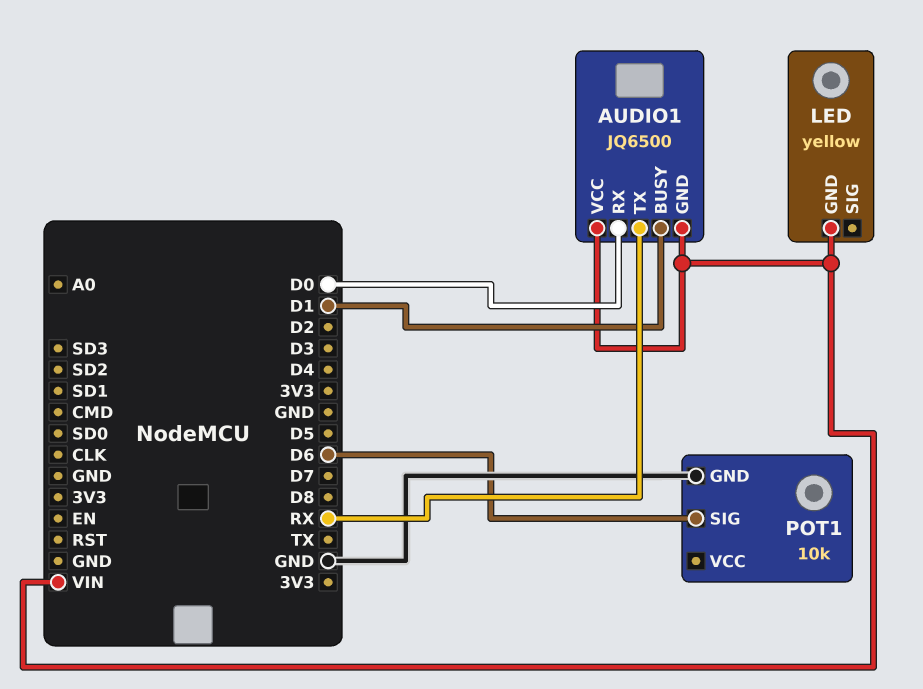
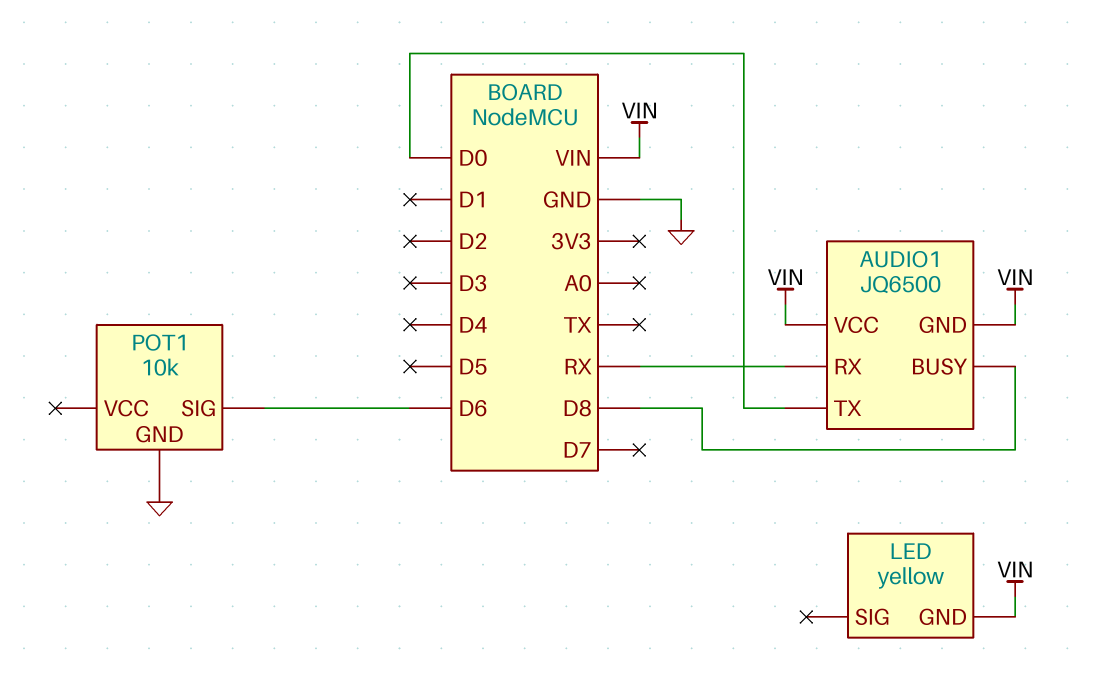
AUDIO1 pin BUSY: D1 -> D8
AUDIO1 pin RX: D0 -> RX
AUDIO1 pin TX: RX -> D0

